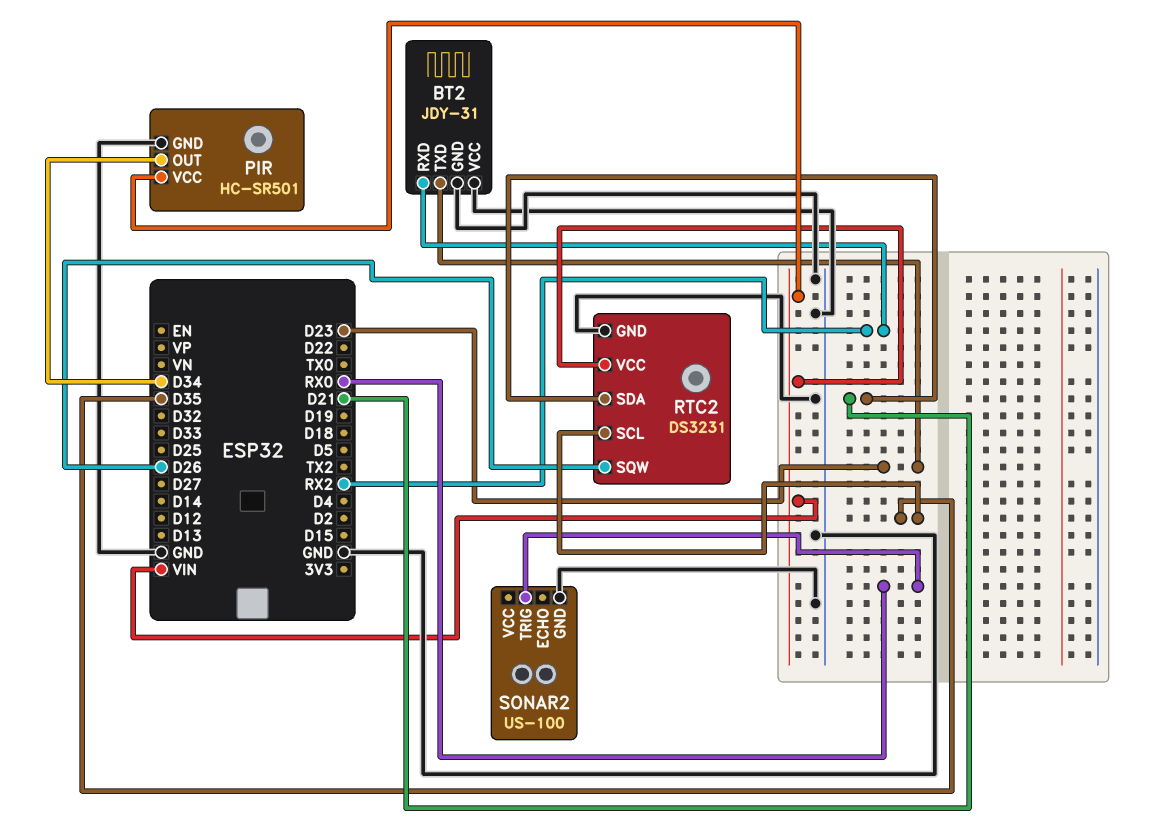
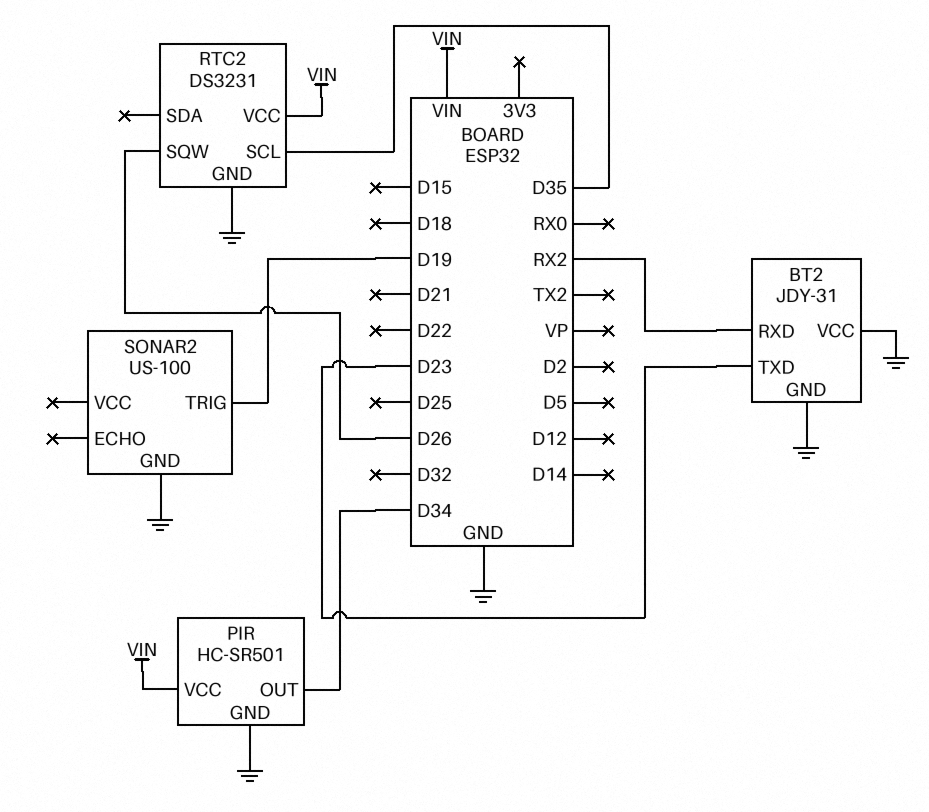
RTC2 pin SDA: D21 -> none
SONAR2 pin TRIG: RX0 -> D19

